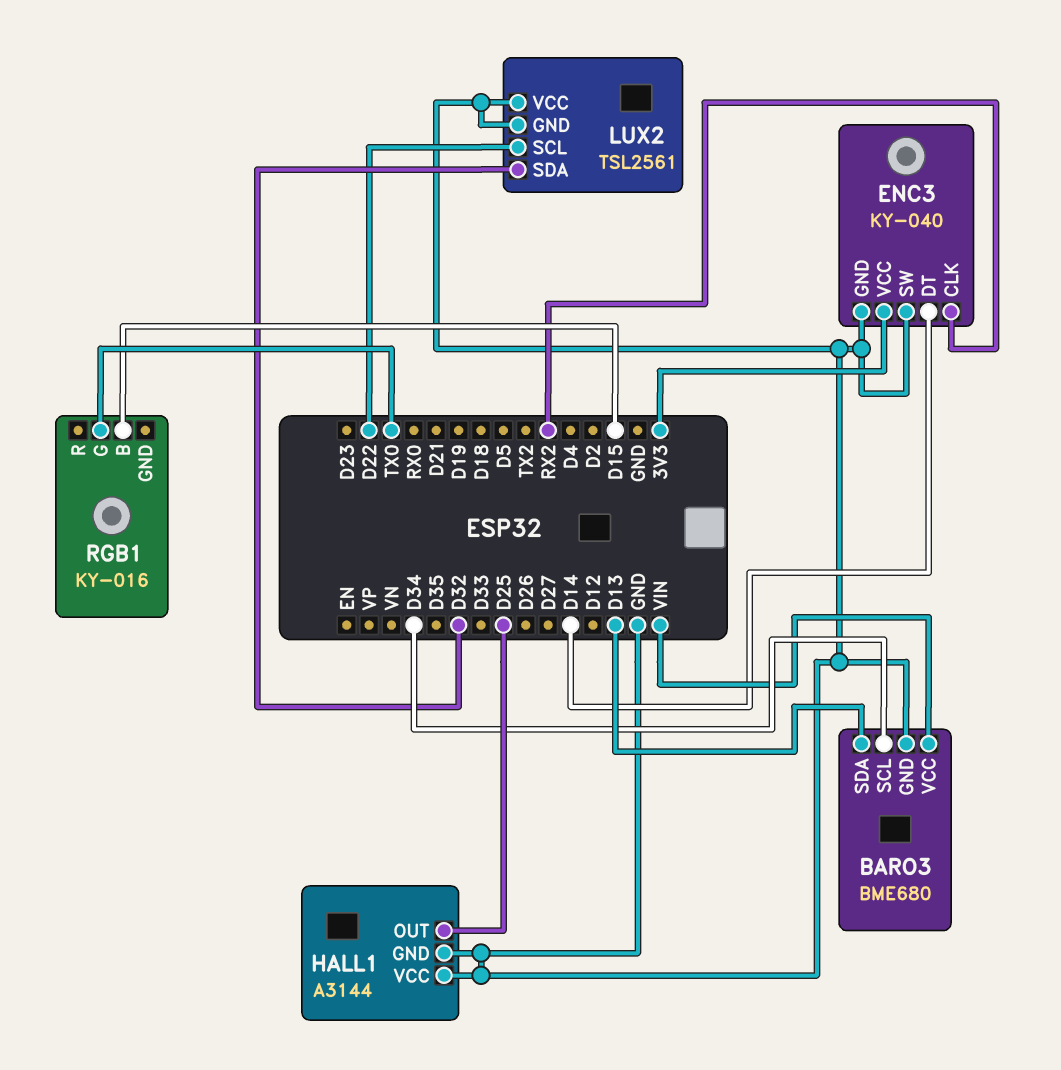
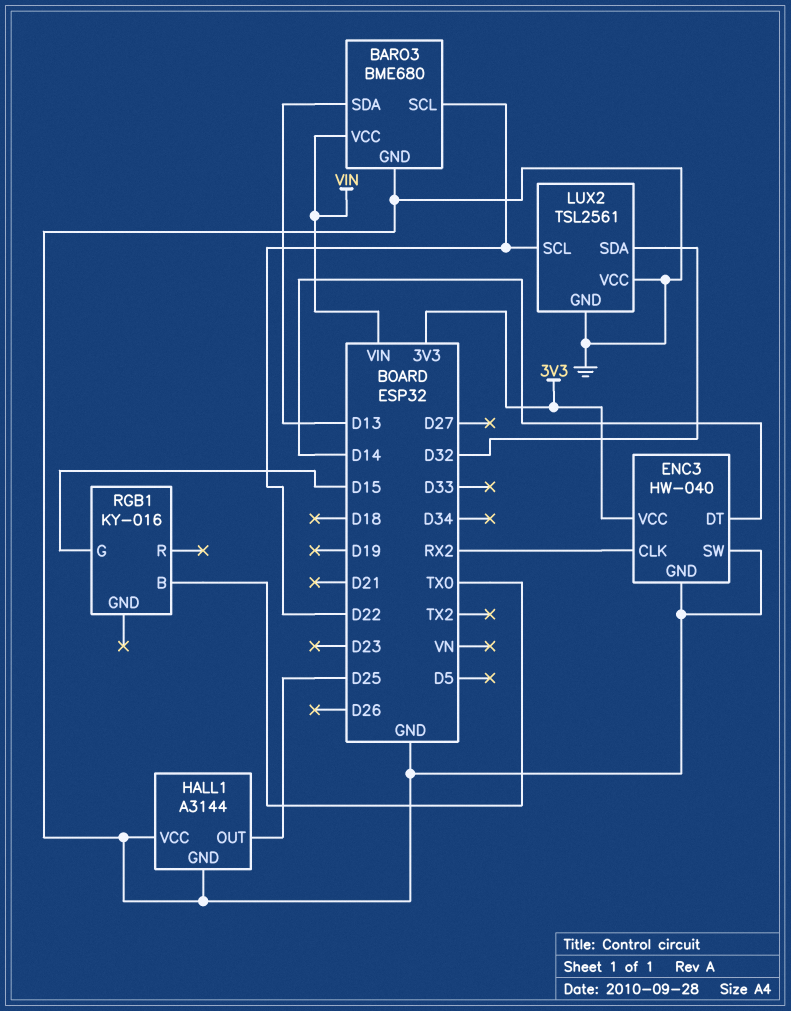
BARO3 pin SCL: D34 -> D22
ENC3: KY-040 -> HW-040
RGB1 pin B: D15 -> TX0
RGB1 pin G: TX0 -> D15

